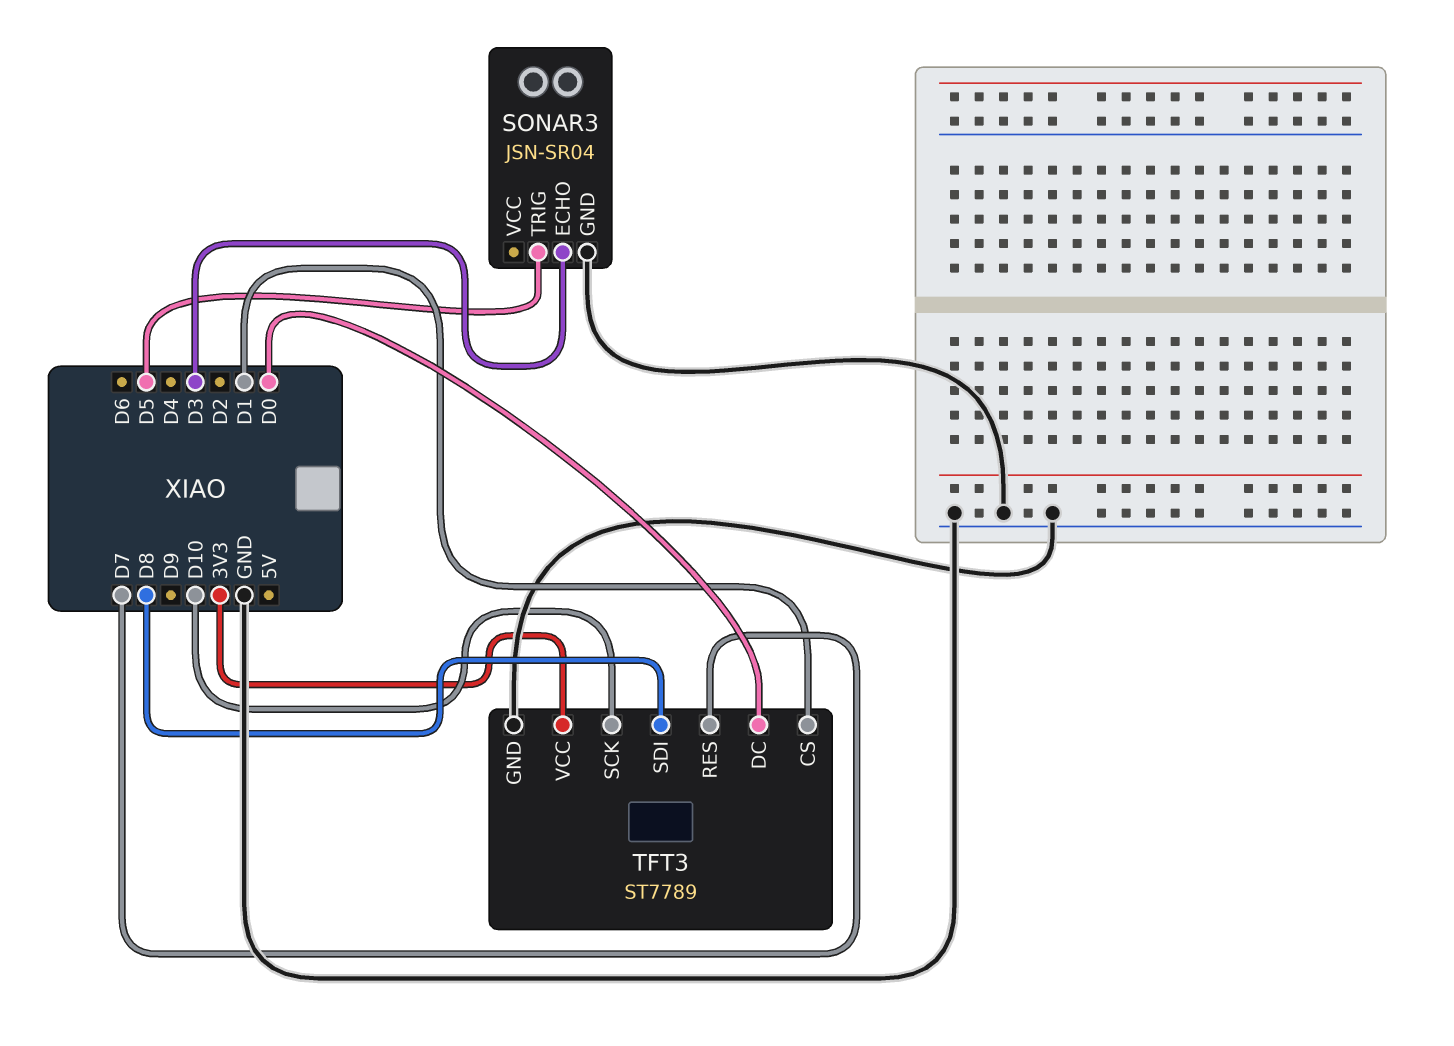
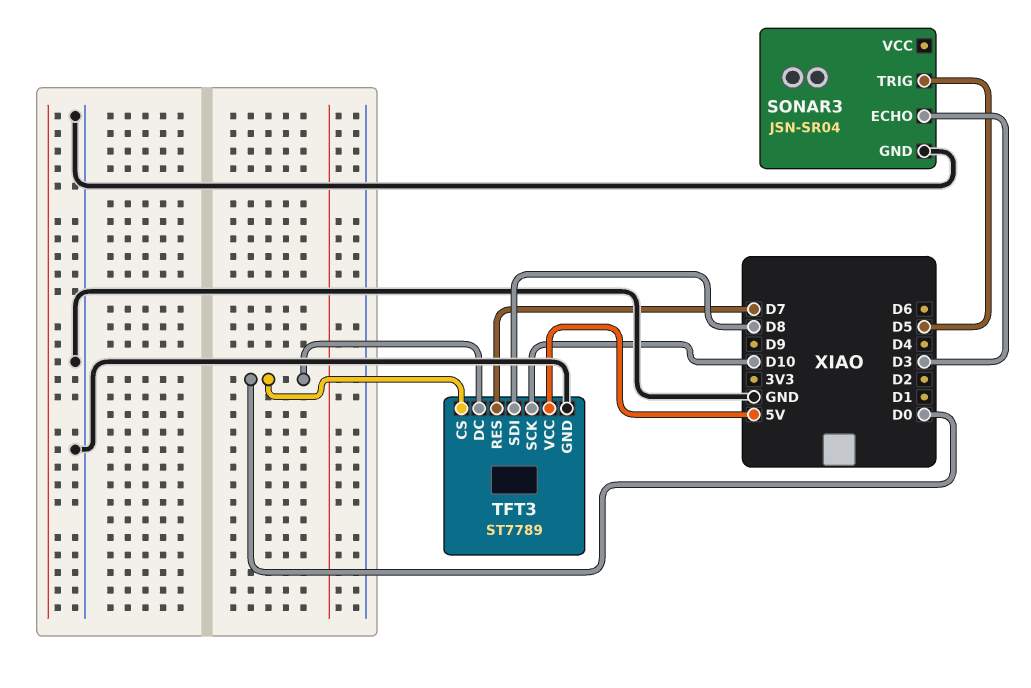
TFT3 pin CS: D1 -> D0
TFT3 pin VCC: 3V3 -> 5V

